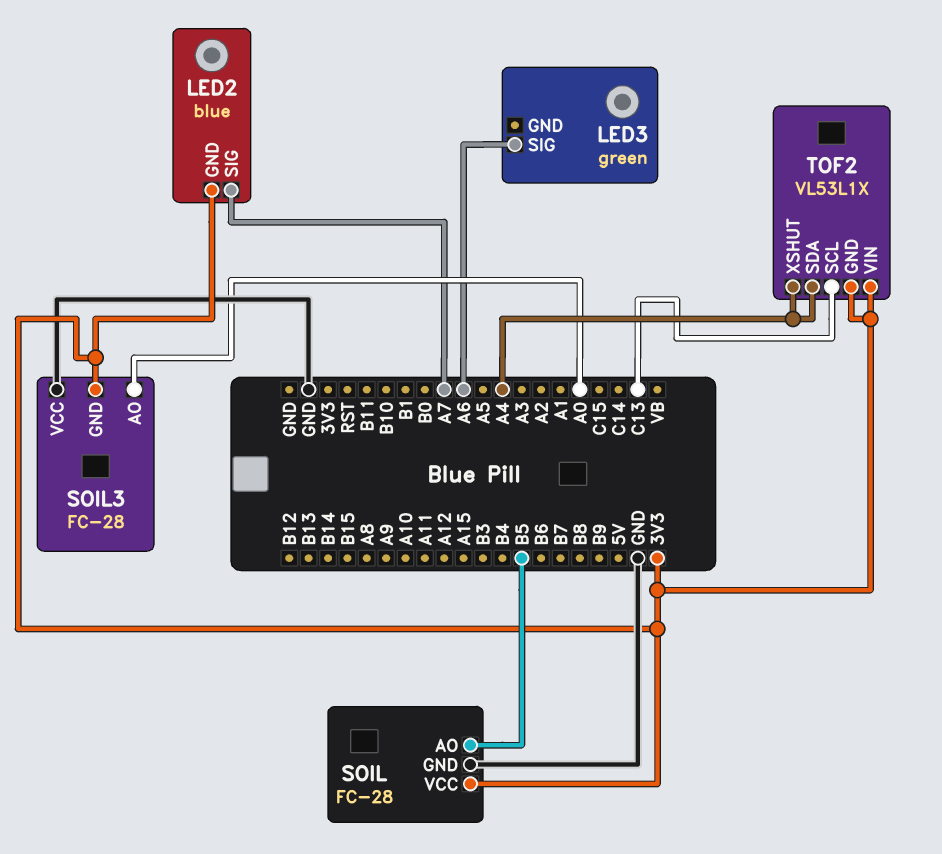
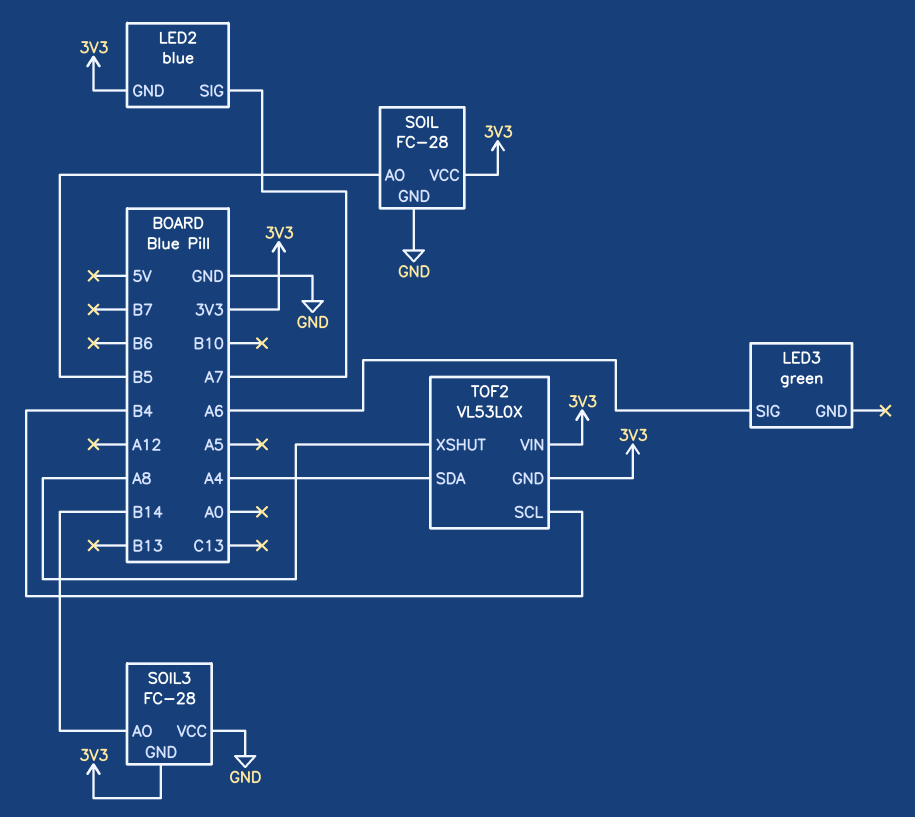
SOIL3 pin AO: A0 -> B14
TOF2: VL53L1X -> VL53L0X
TOF2 pin SCL: C13 -> B4
TOF2 pin XSHUT: A4 -> A8

